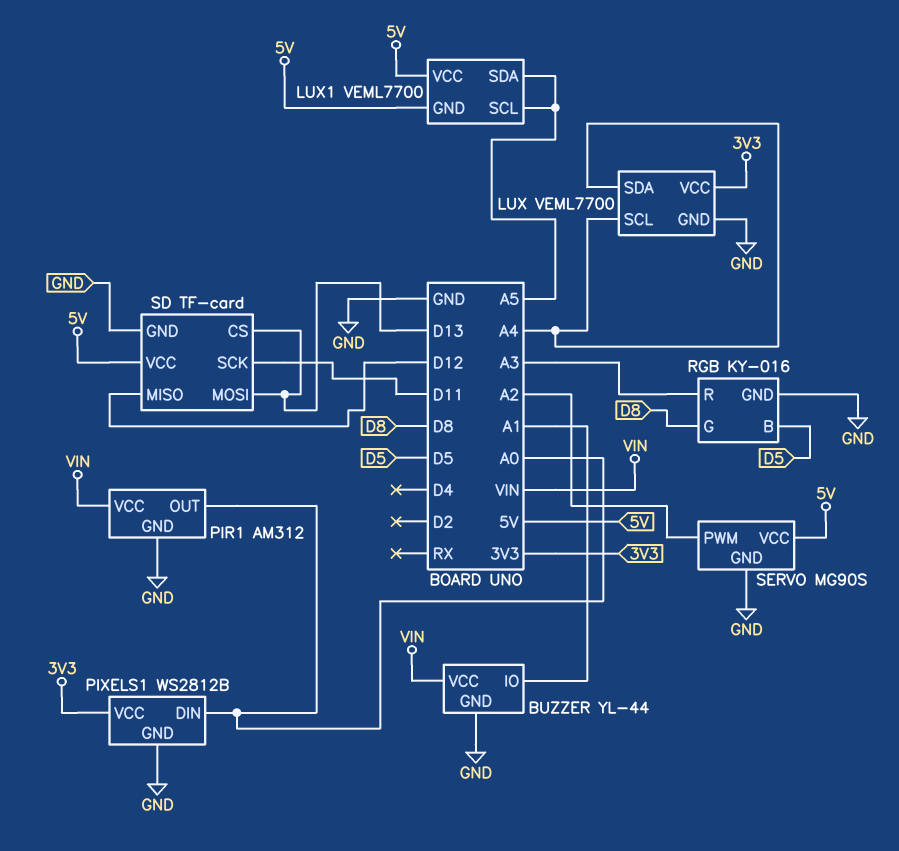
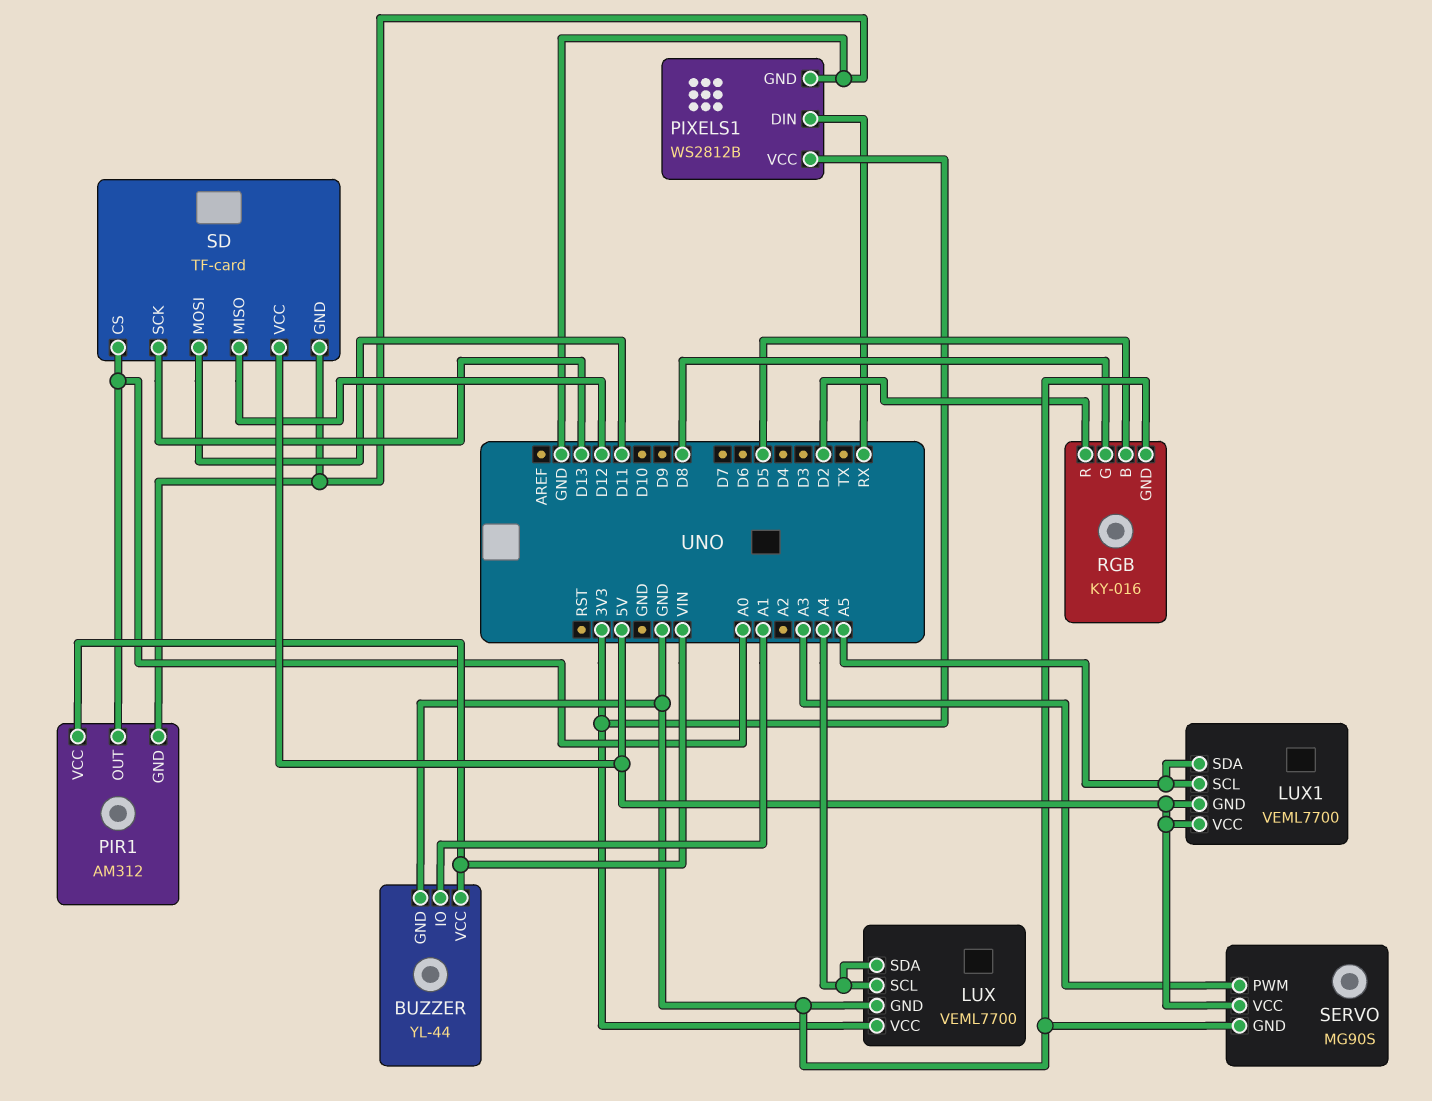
PIXELS1 pin DIN: A0 -> RX
RGB pin R: A3 -> D2
SD pin CS: D13 -> A0
SD pin MOSI: D13 -> D11
SD pin SCK: D11 -> D13
SERVO pin PWM: A2 -> A3

